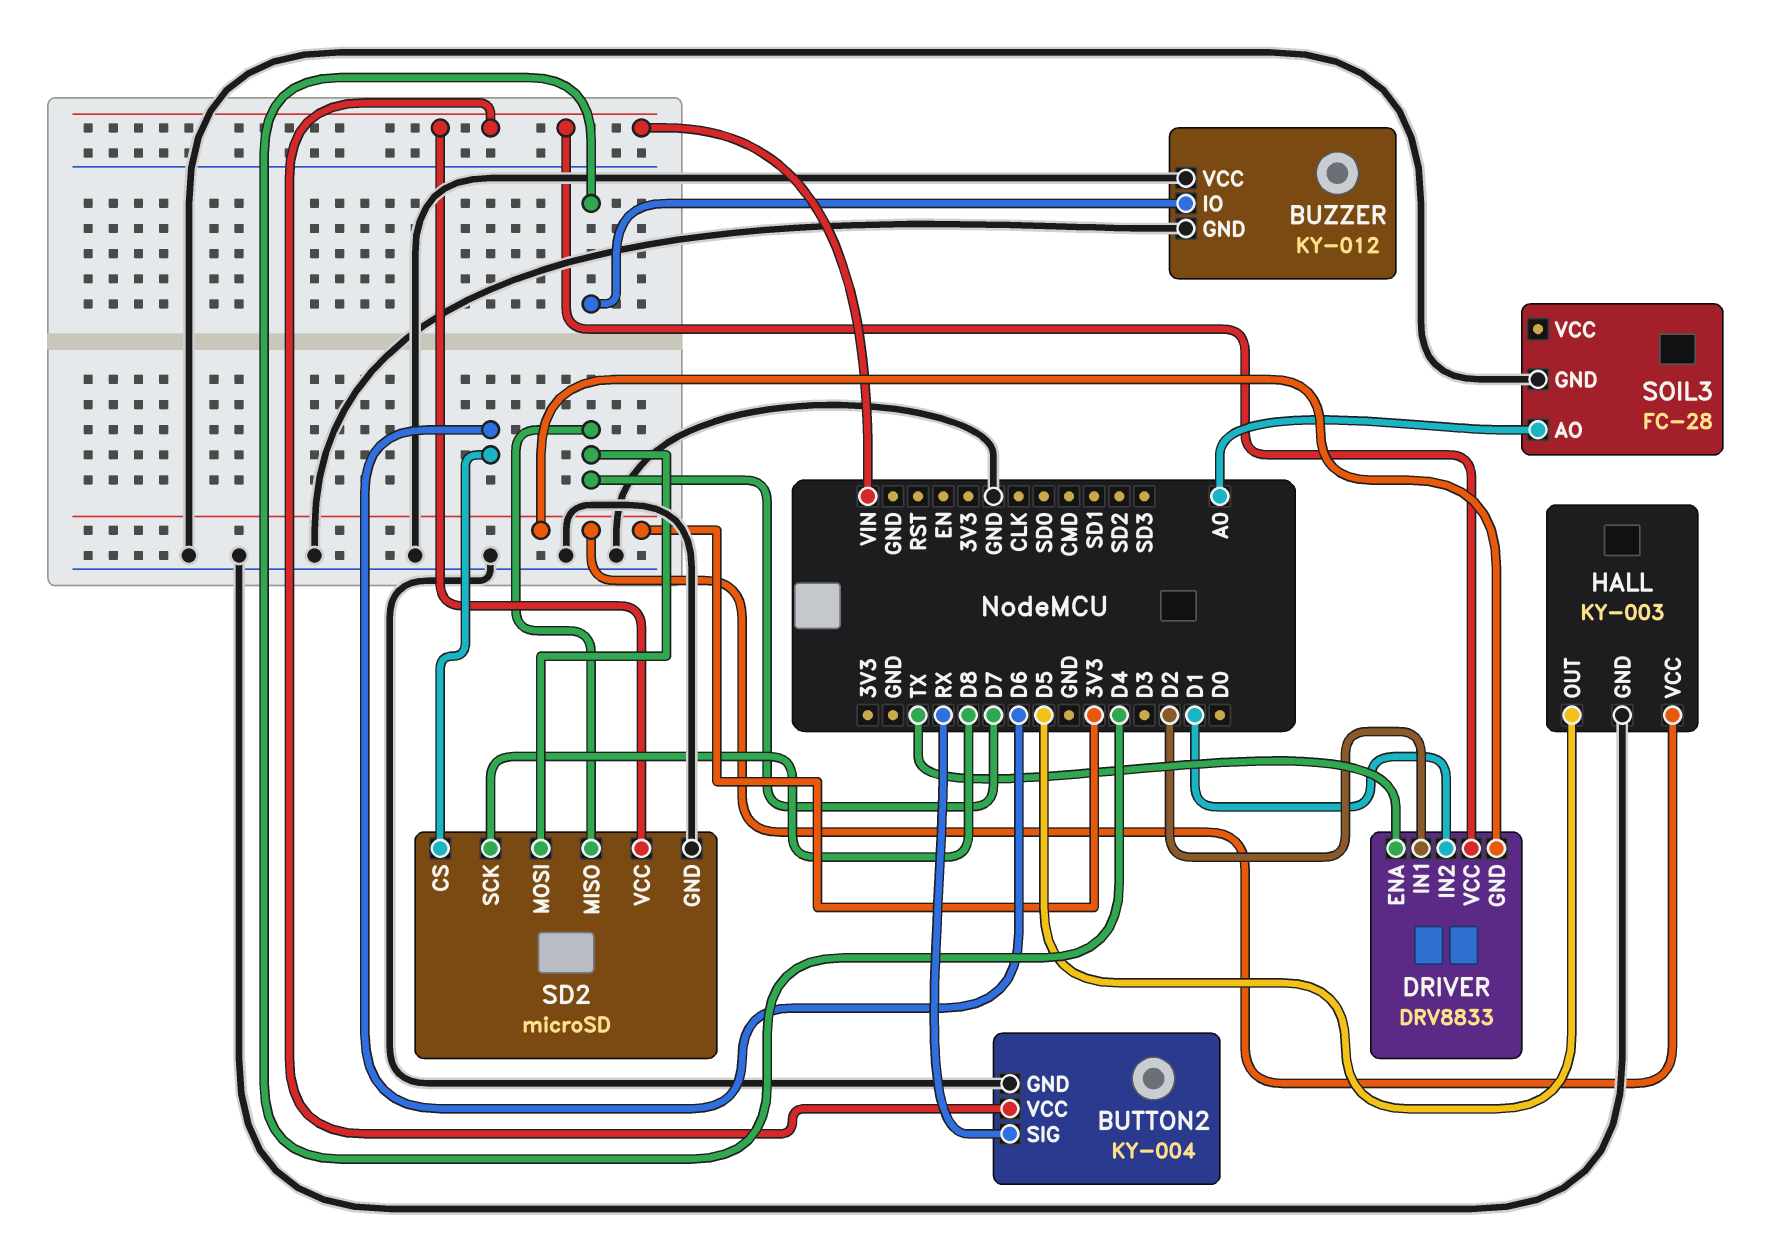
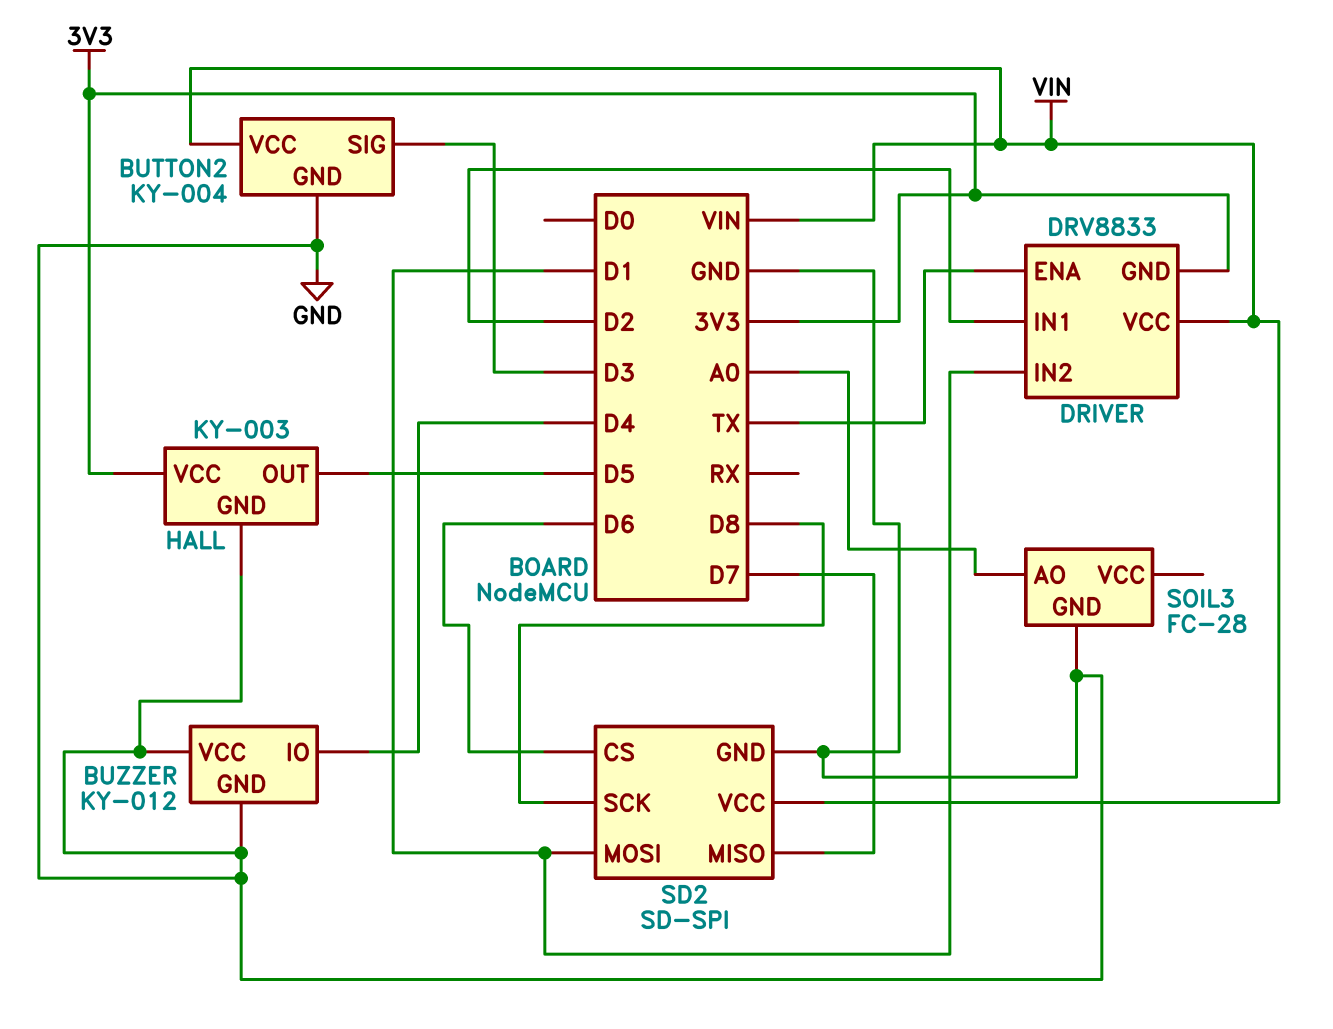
BUTTON2 pin SIG: RX -> D3
SD2: microSD -> SD-SPI
SD2 pin MOSI: D7 -> D1

